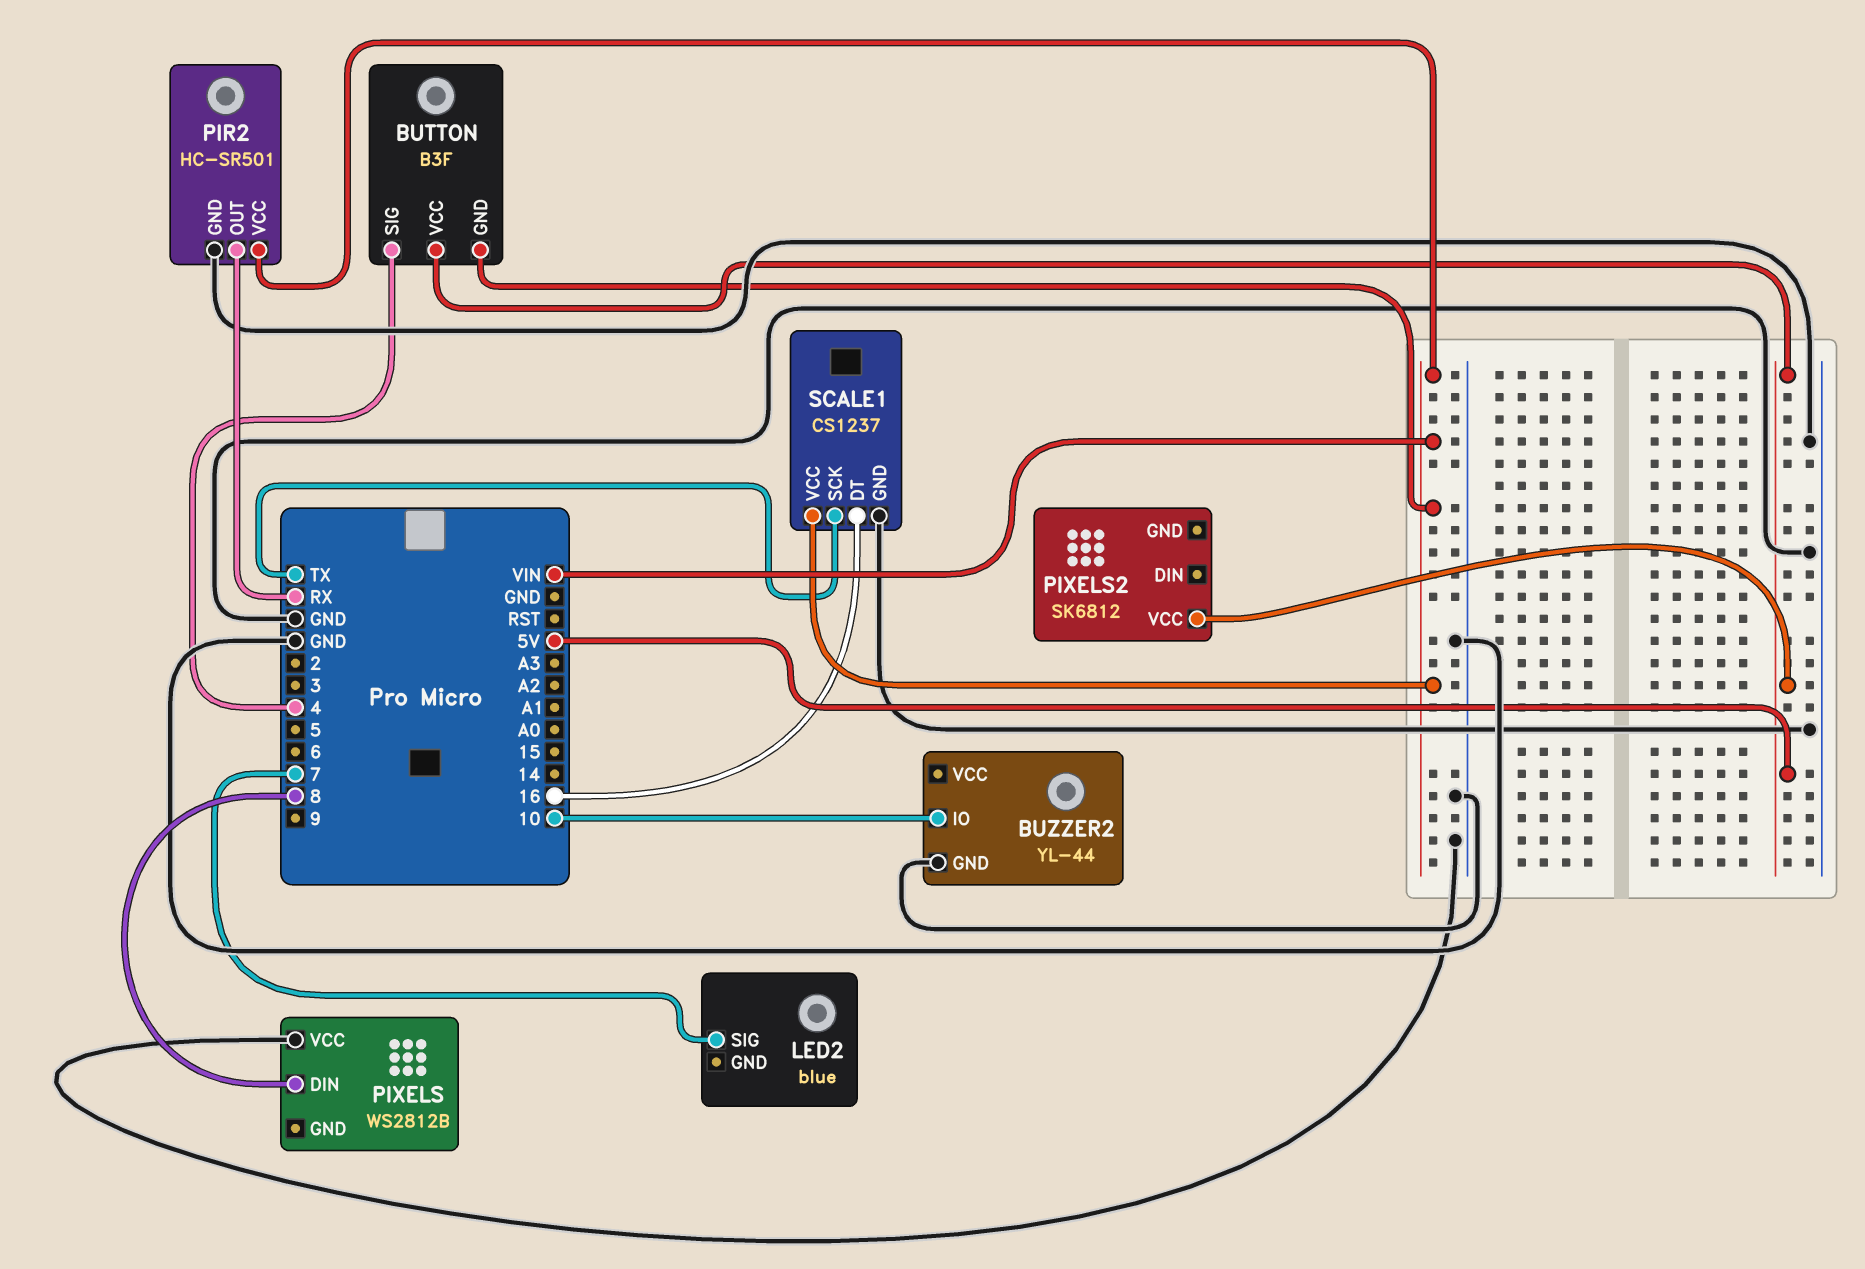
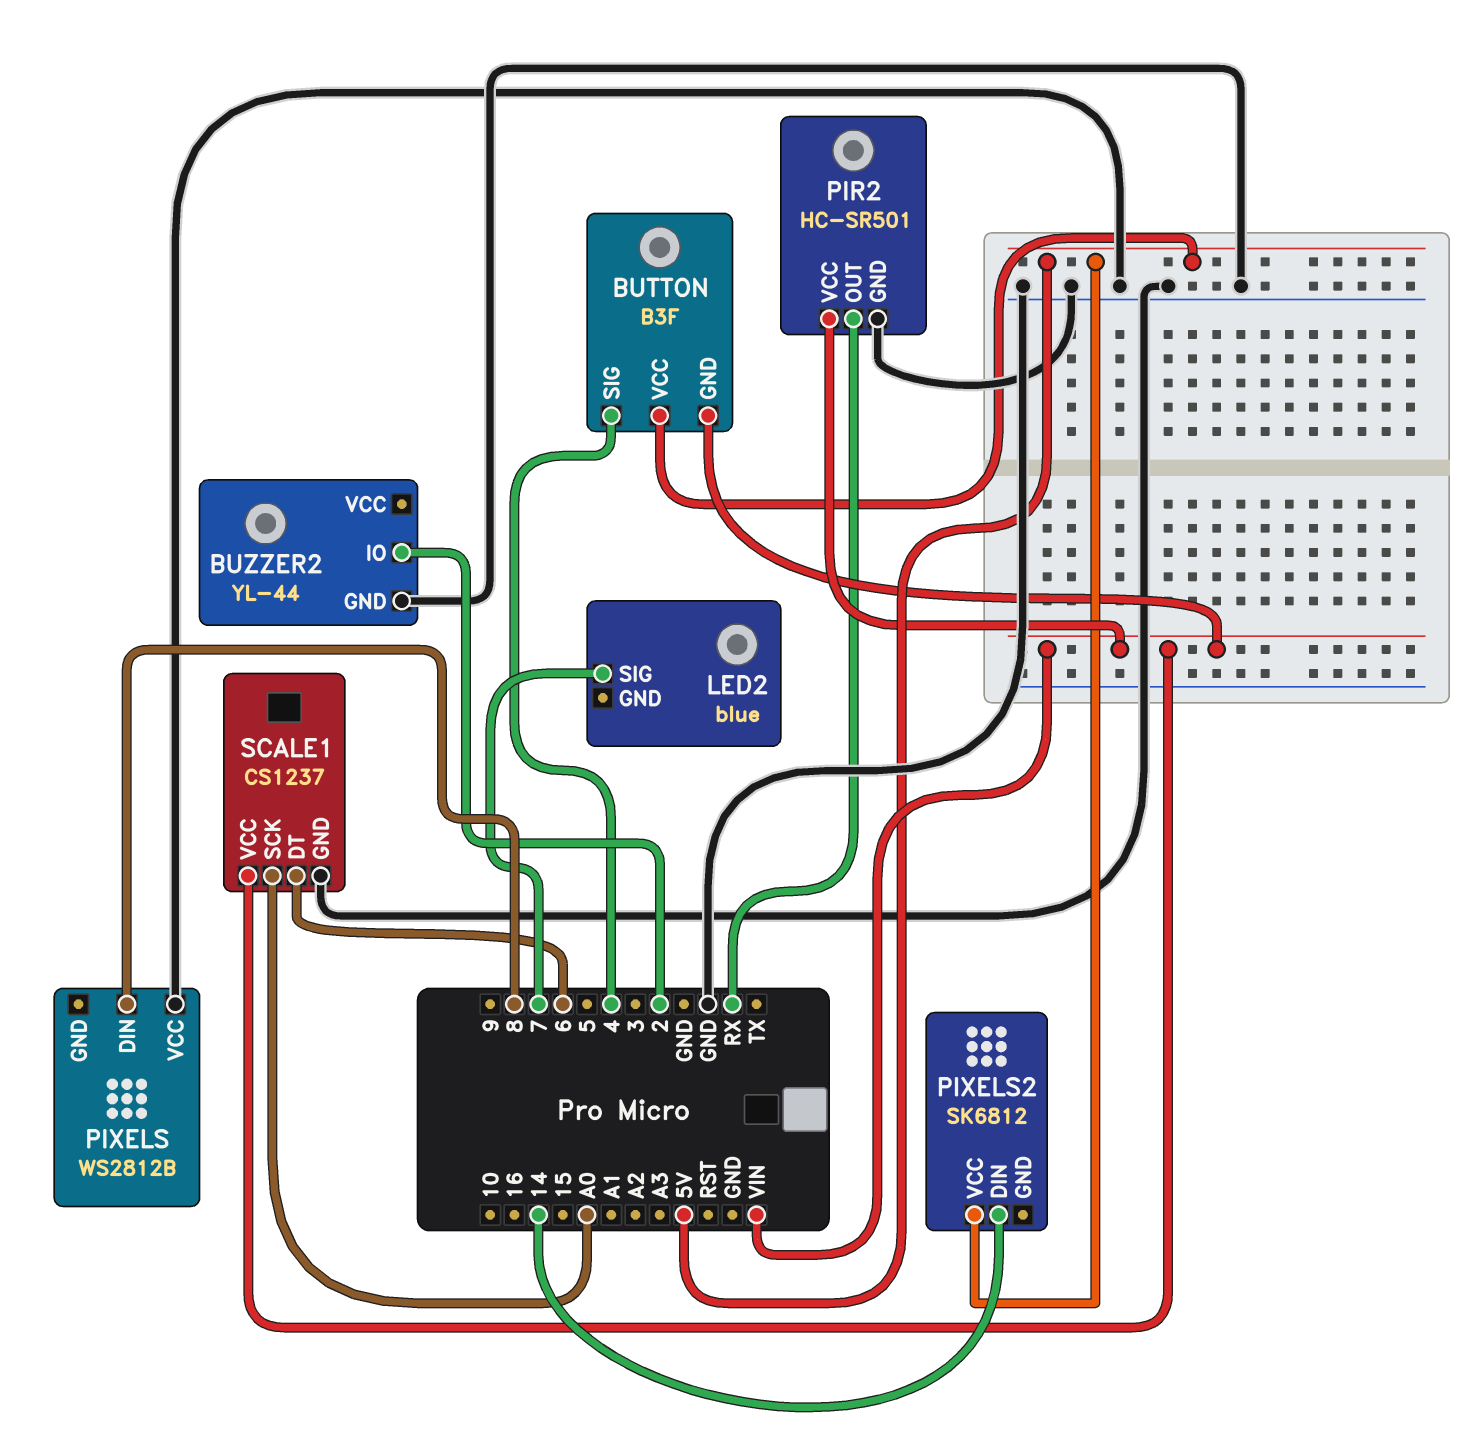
BUZZER2 pin IO: 10 -> 2
PIXELS2 pin DIN: none -> 14
SCALE1 pin DT: 16 -> 6
SCALE1 pin SCK: TX -> A0

